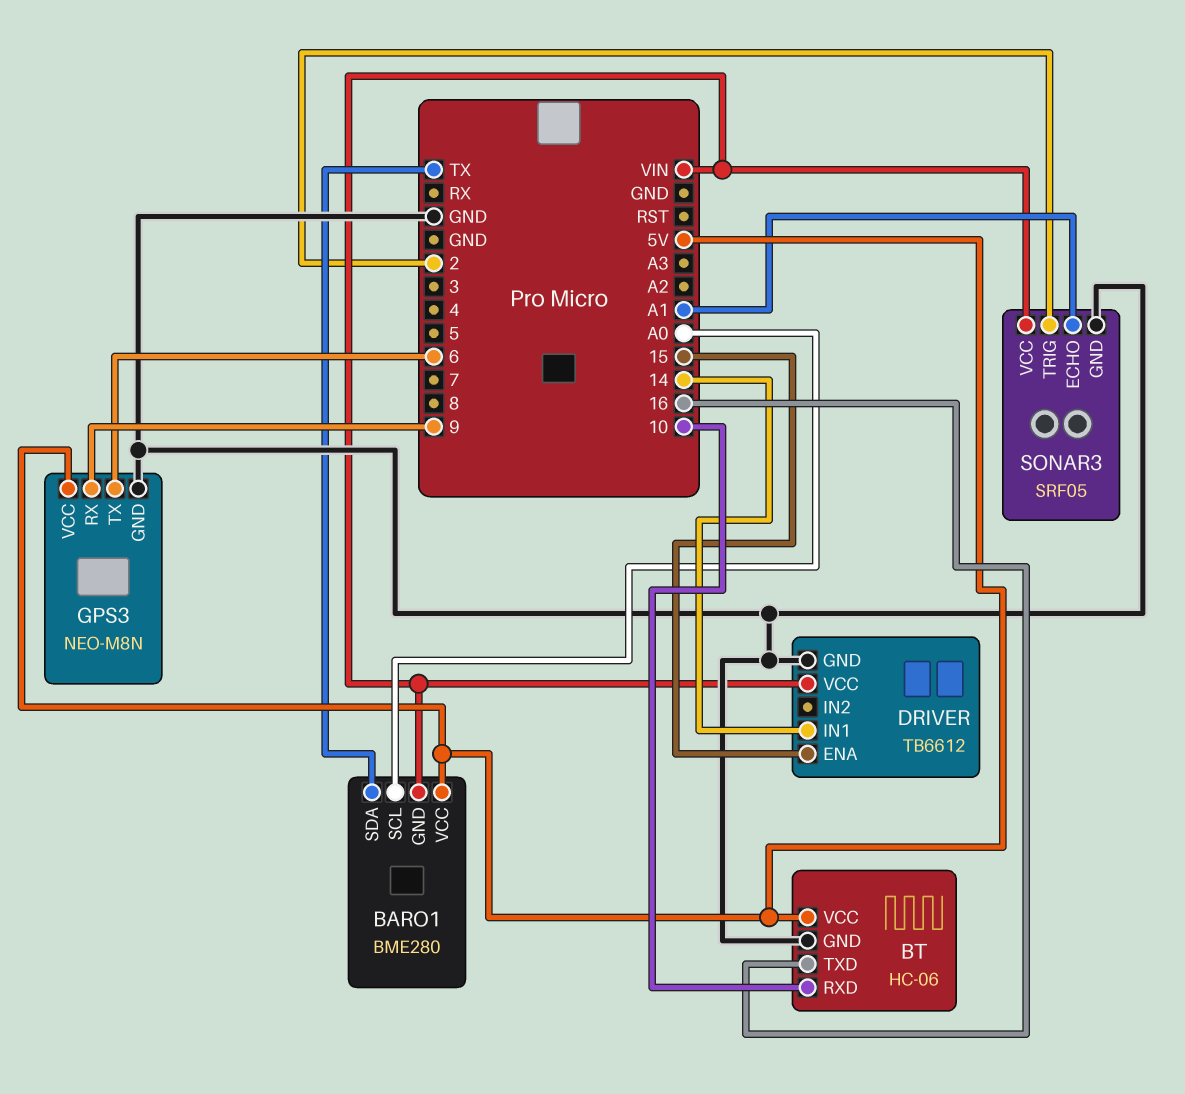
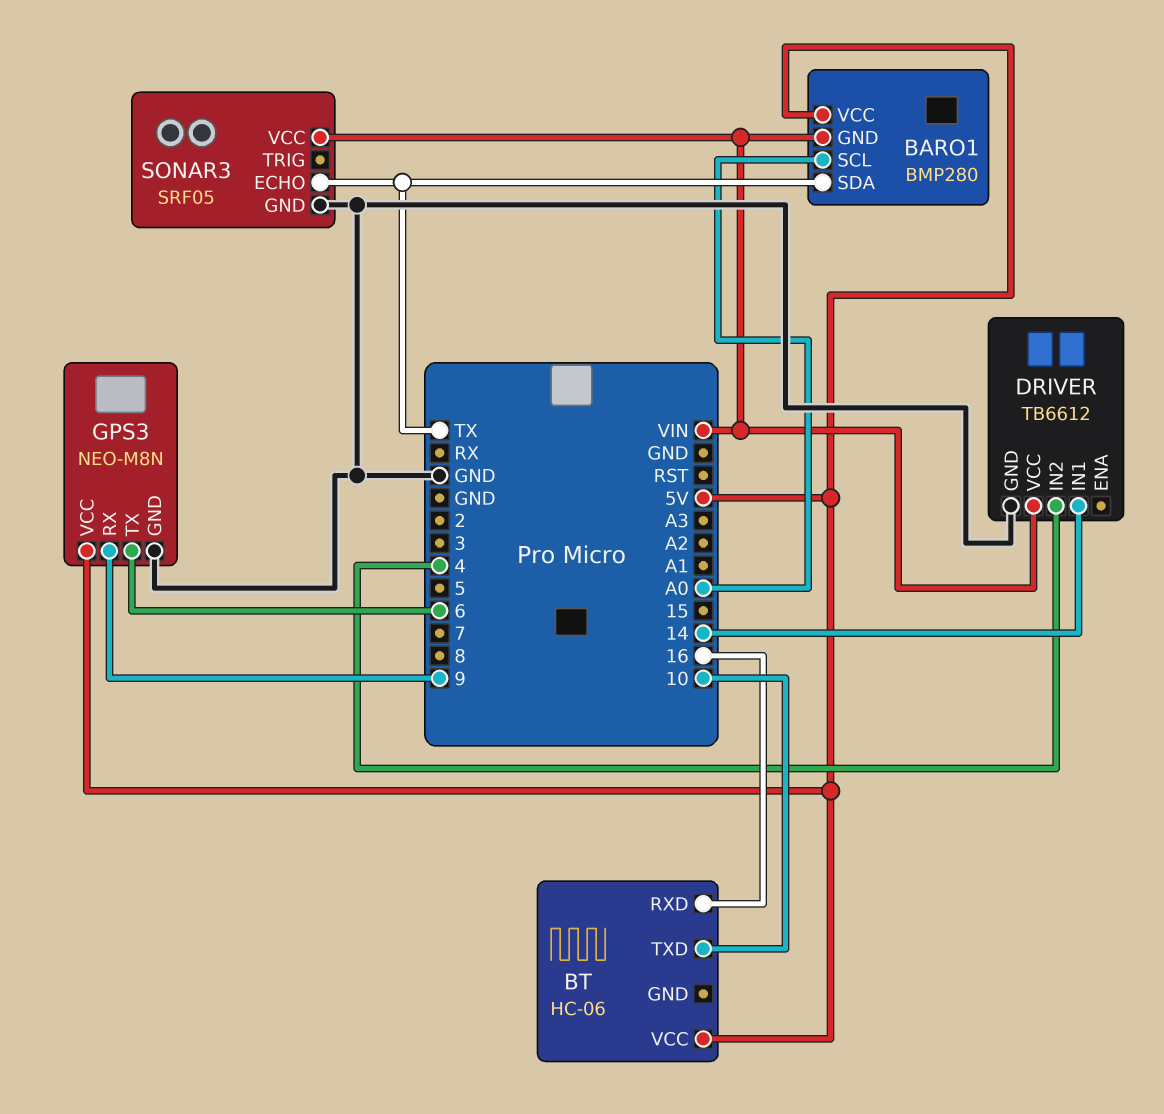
BARO1: BME280 -> BMP280
BT pin GND: GND -> none
BT pin RXD: 10 -> 16
BT pin TXD: 16 -> 10
DRIVER pin ENA: 15 -> none
DRIVER pin IN2: none -> 4
SONAR3 pin ECHO: A1 -> TX
SONAR3 pin TRIG: 2 -> none

